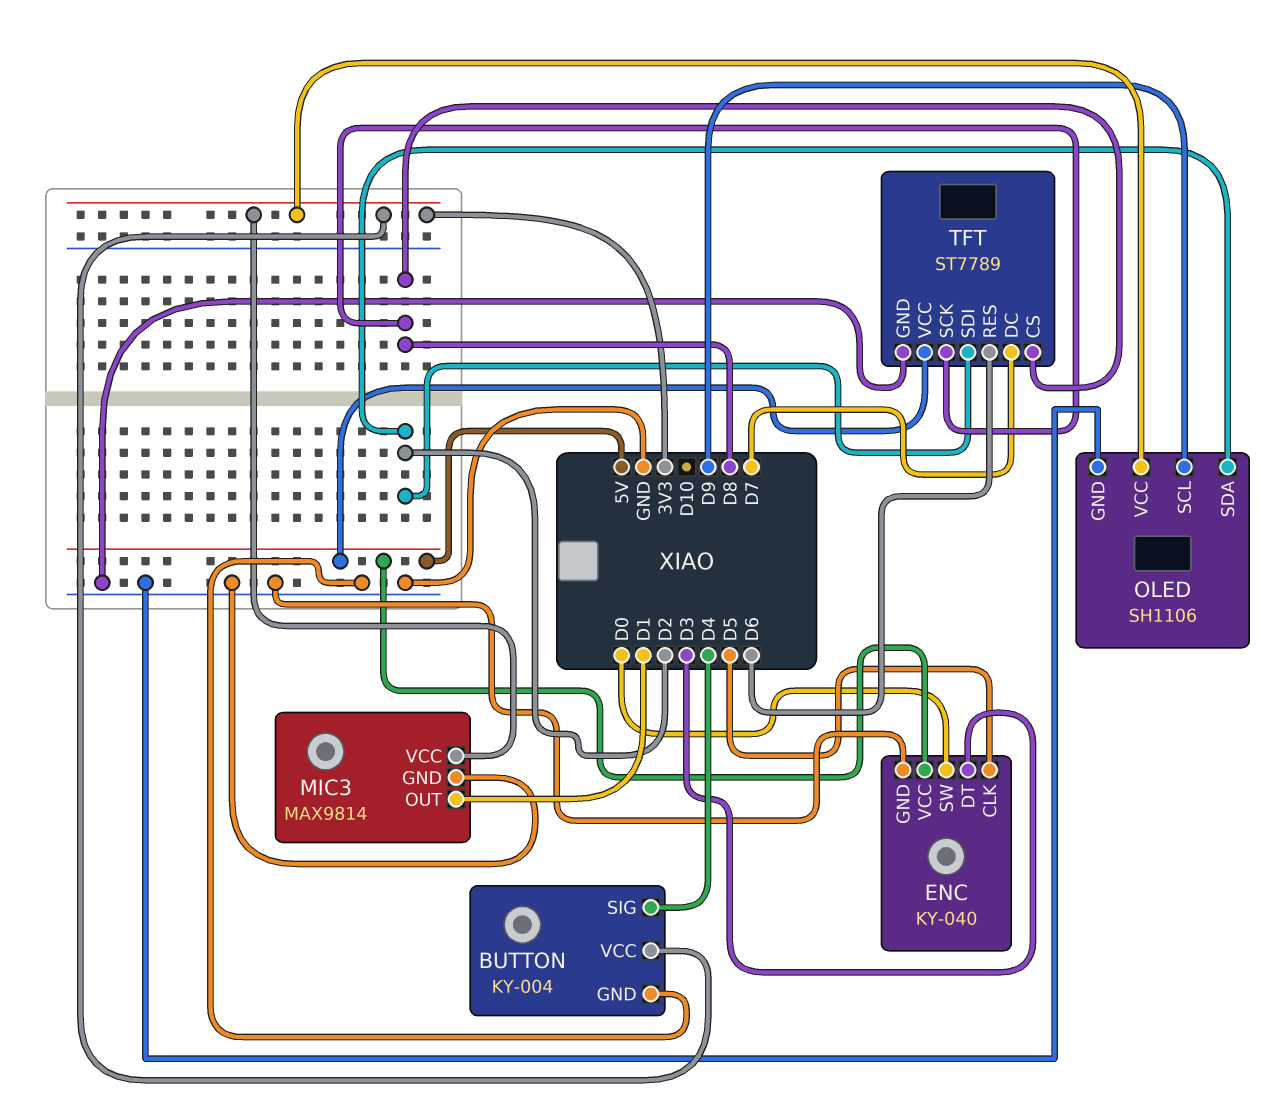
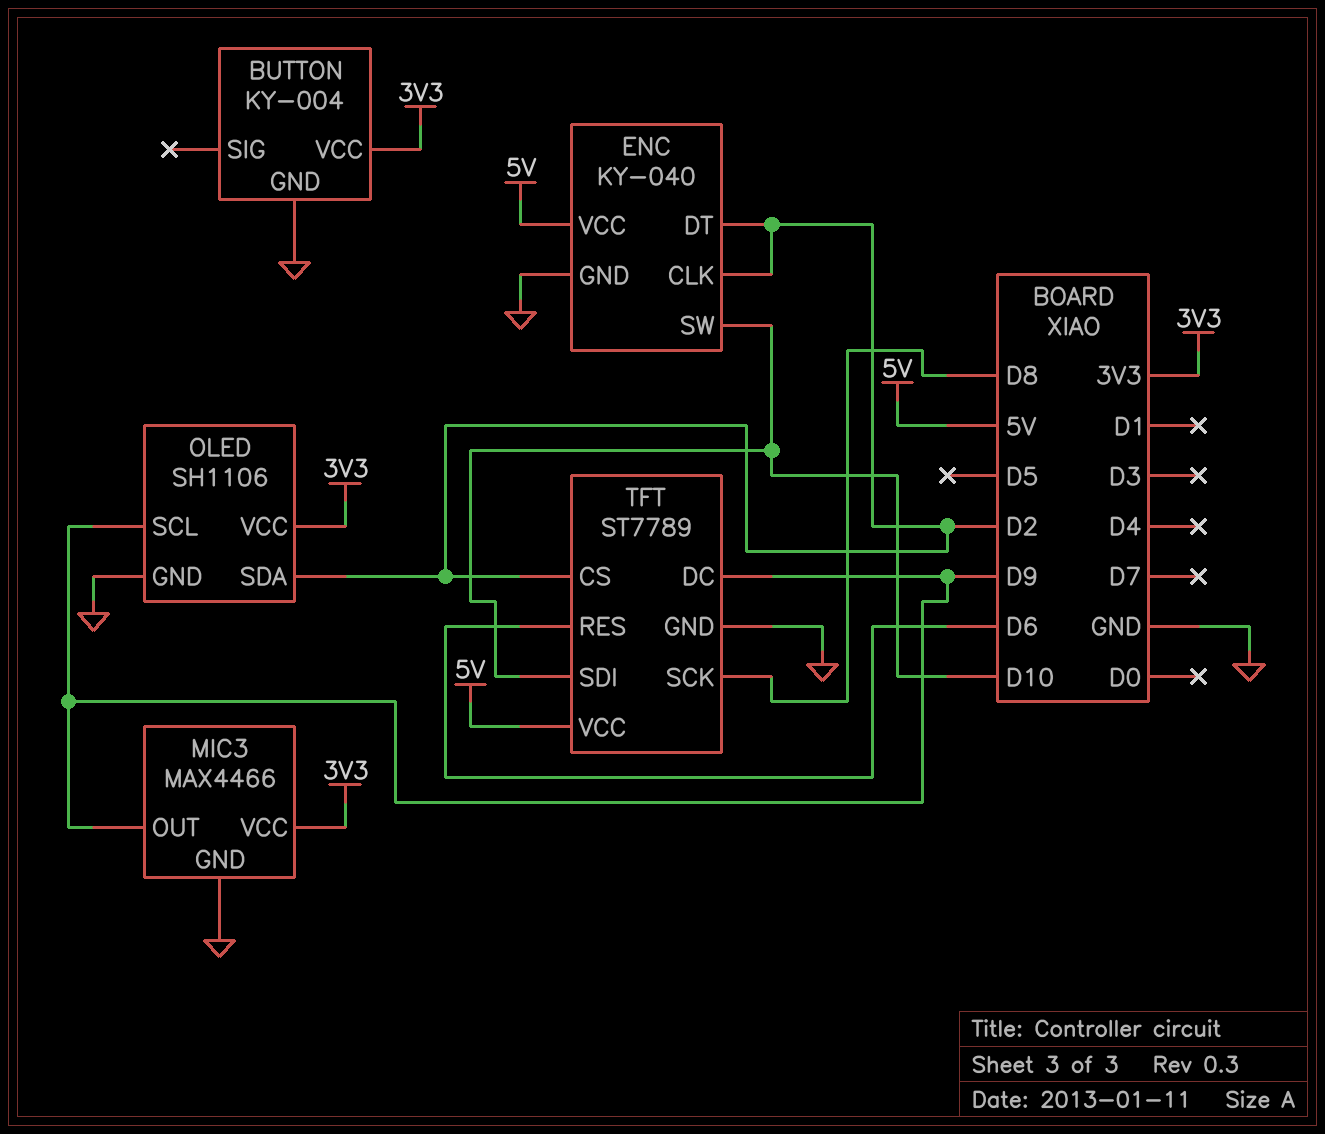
BUTTON pin SIG: D4 -> none
ENC pin CLK: D5 -> D2
ENC pin DT: D3 -> D2
ENC pin SW: D0 -> D10
MIC3: MAX9814 -> MAX4466
MIC3 pin OUT: D1 -> D9
TFT pin CS: D8 -> D2
TFT pin DC: D7 -> D9
TFT pin SDI: D2 -> D10

